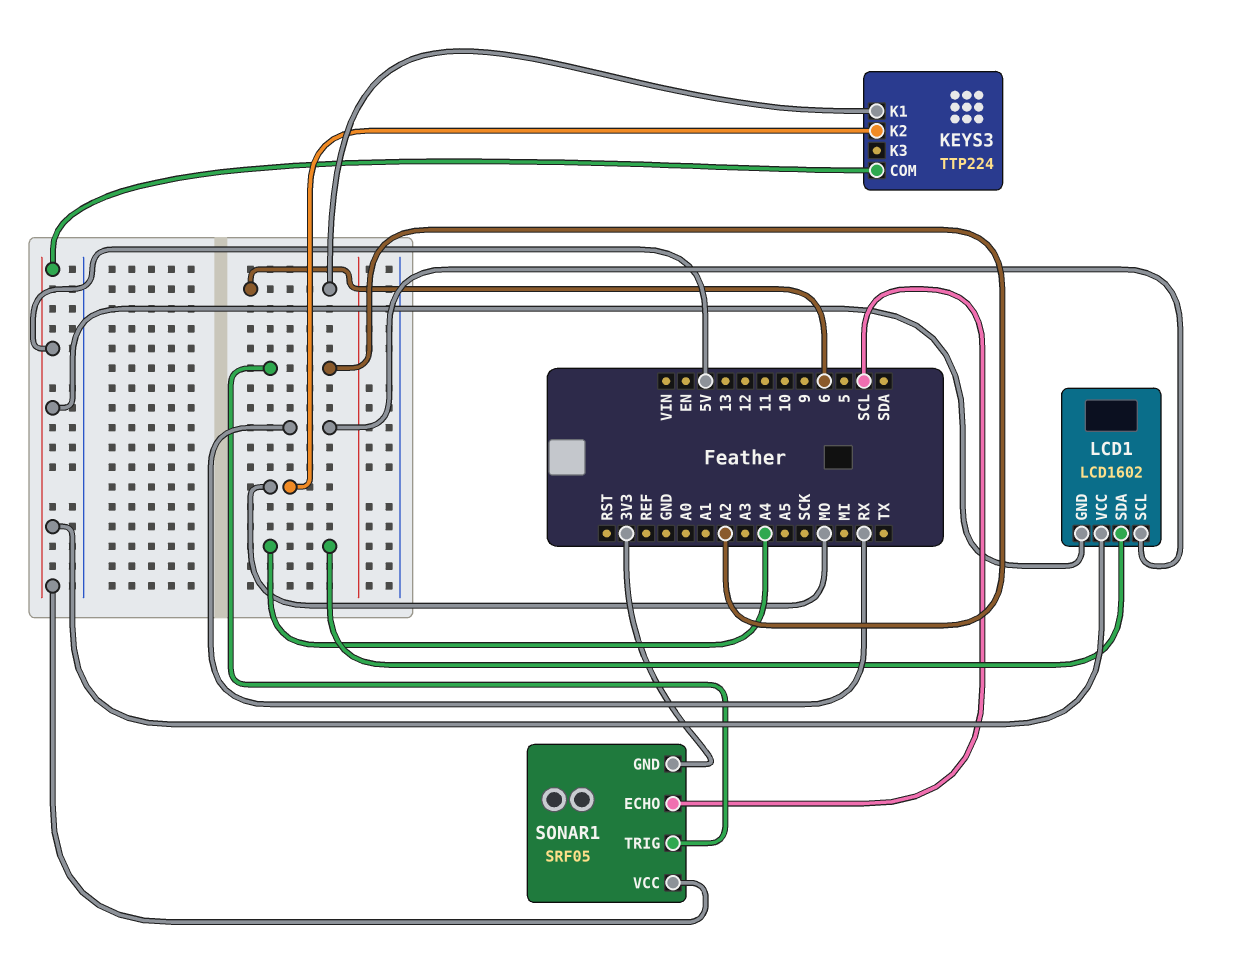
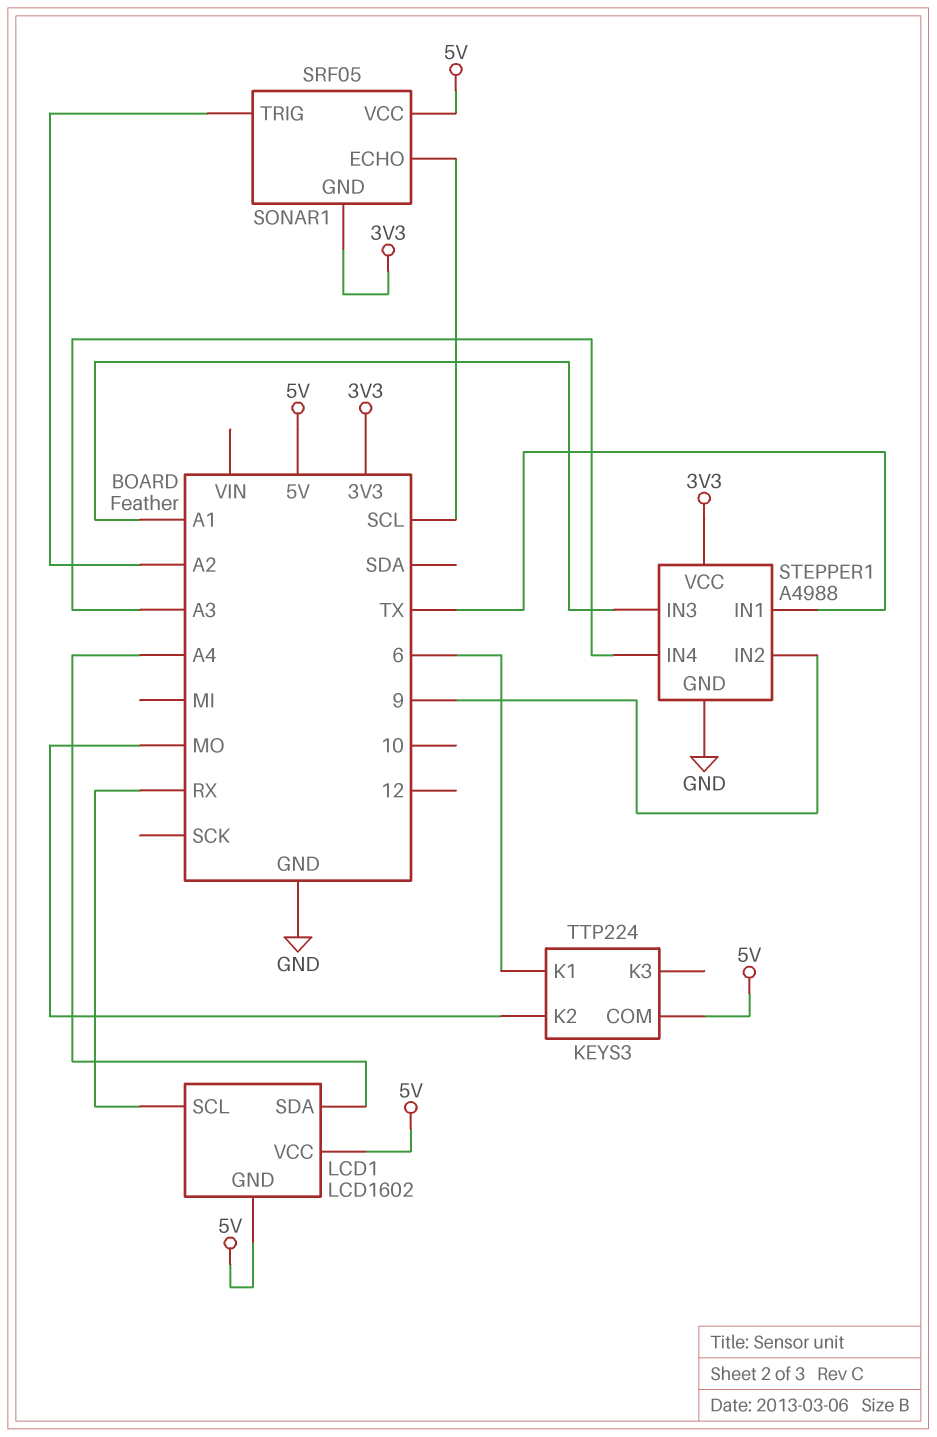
STEPPER1: none -> A4988
STEPPER1 pin GND: none -> GND
STEPPER1 pin IN1: none -> TX
STEPPER1 pin IN2: none -> 9
STEPPER1 pin IN3: none -> A1
STEPPER1 pin IN4: none -> A3
STEPPER1 pin VCC: none -> 3V3

